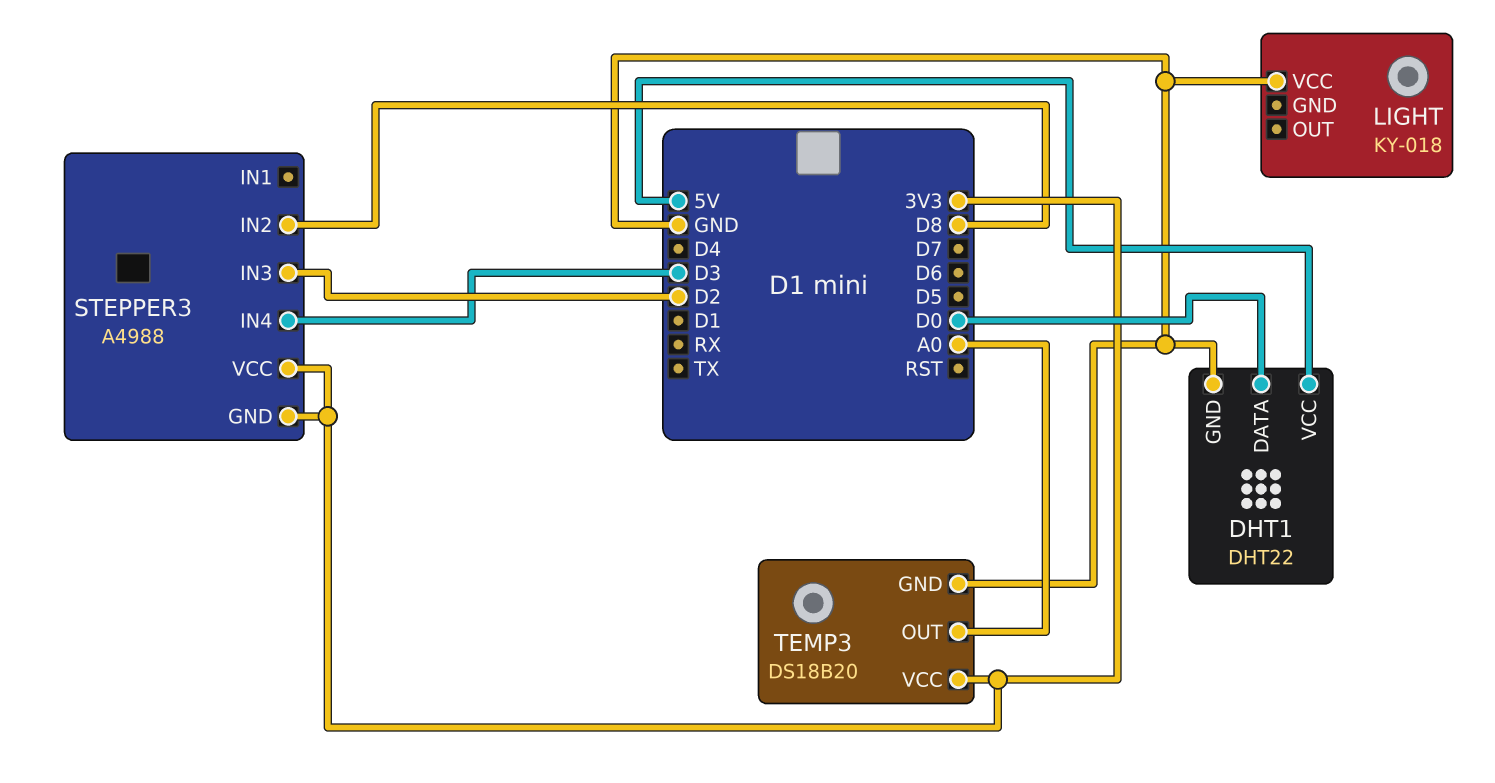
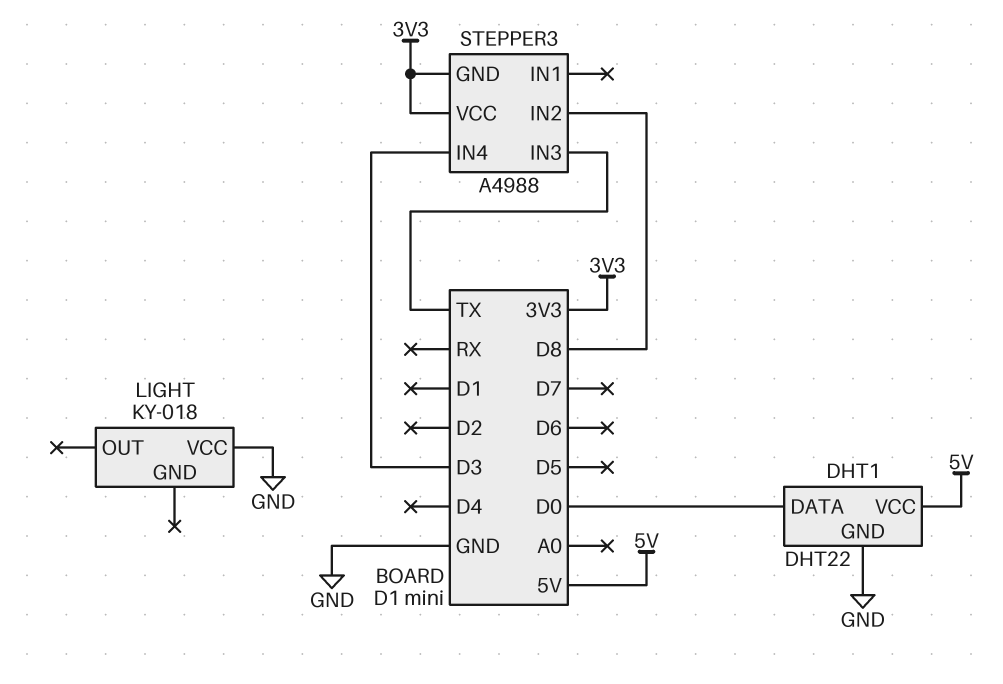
STEPPER3 pin IN3: D2 -> TX
TEMP3: DS18B20 -> none
TEMP3 pin GND: GND -> none
TEMP3 pin OUT: A0 -> none
TEMP3 pin VCC: 3V3 -> none

